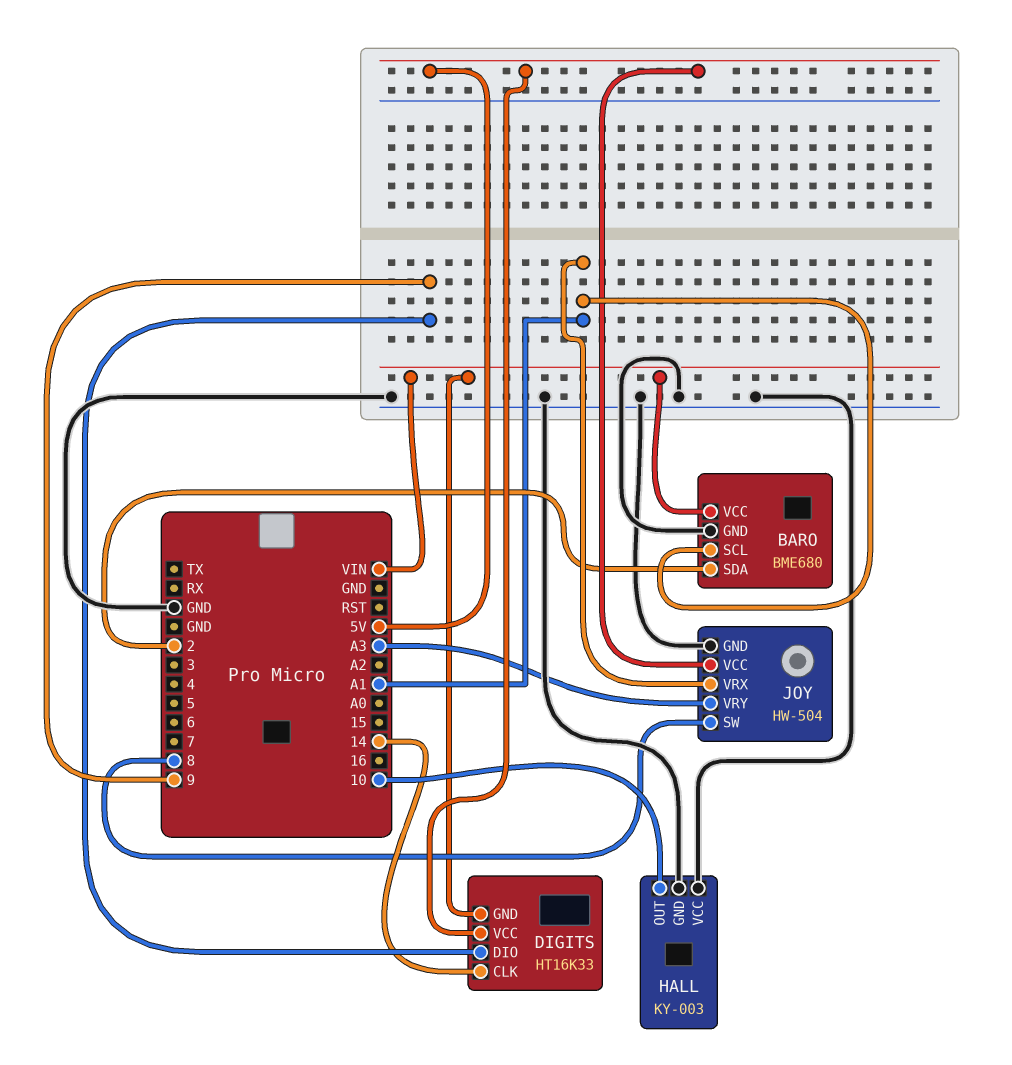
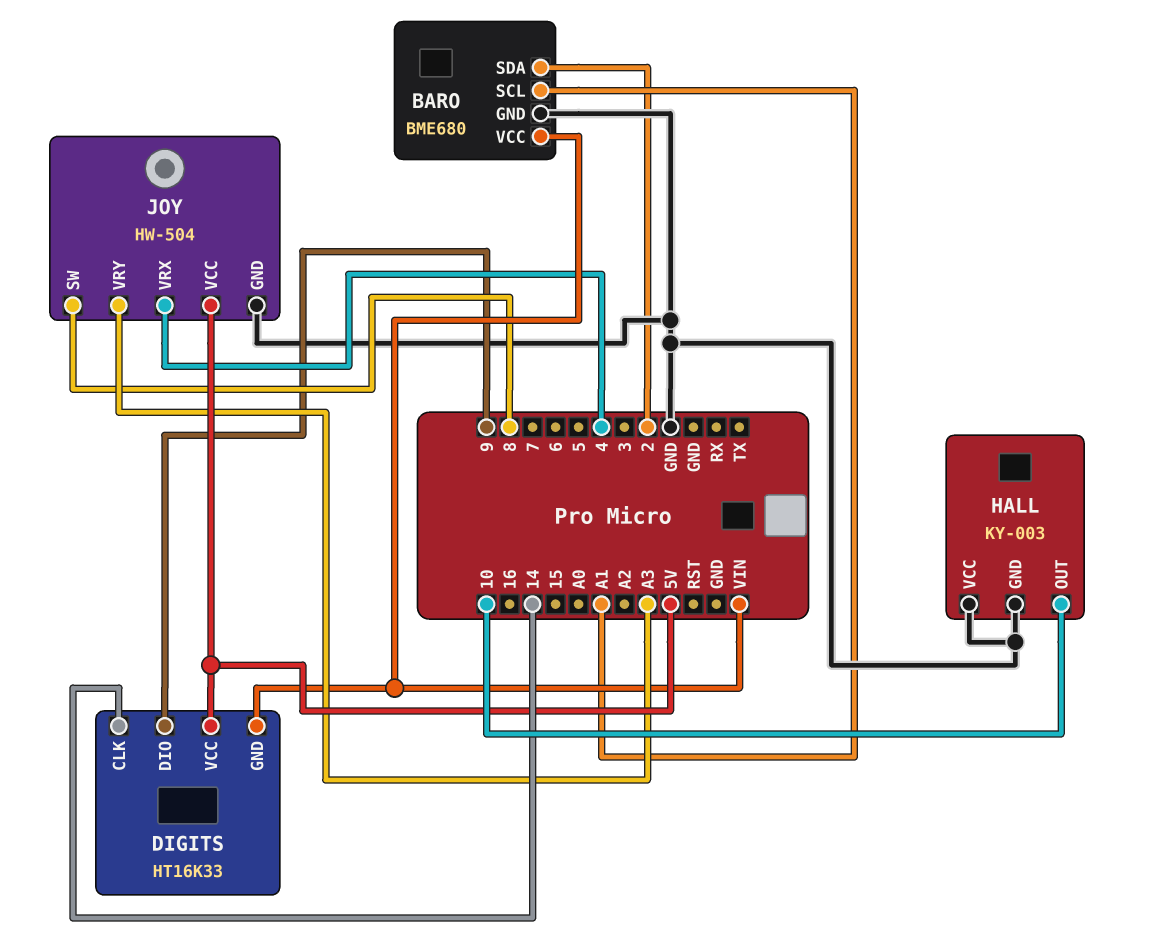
JOY pin VRX: A1 -> 4

